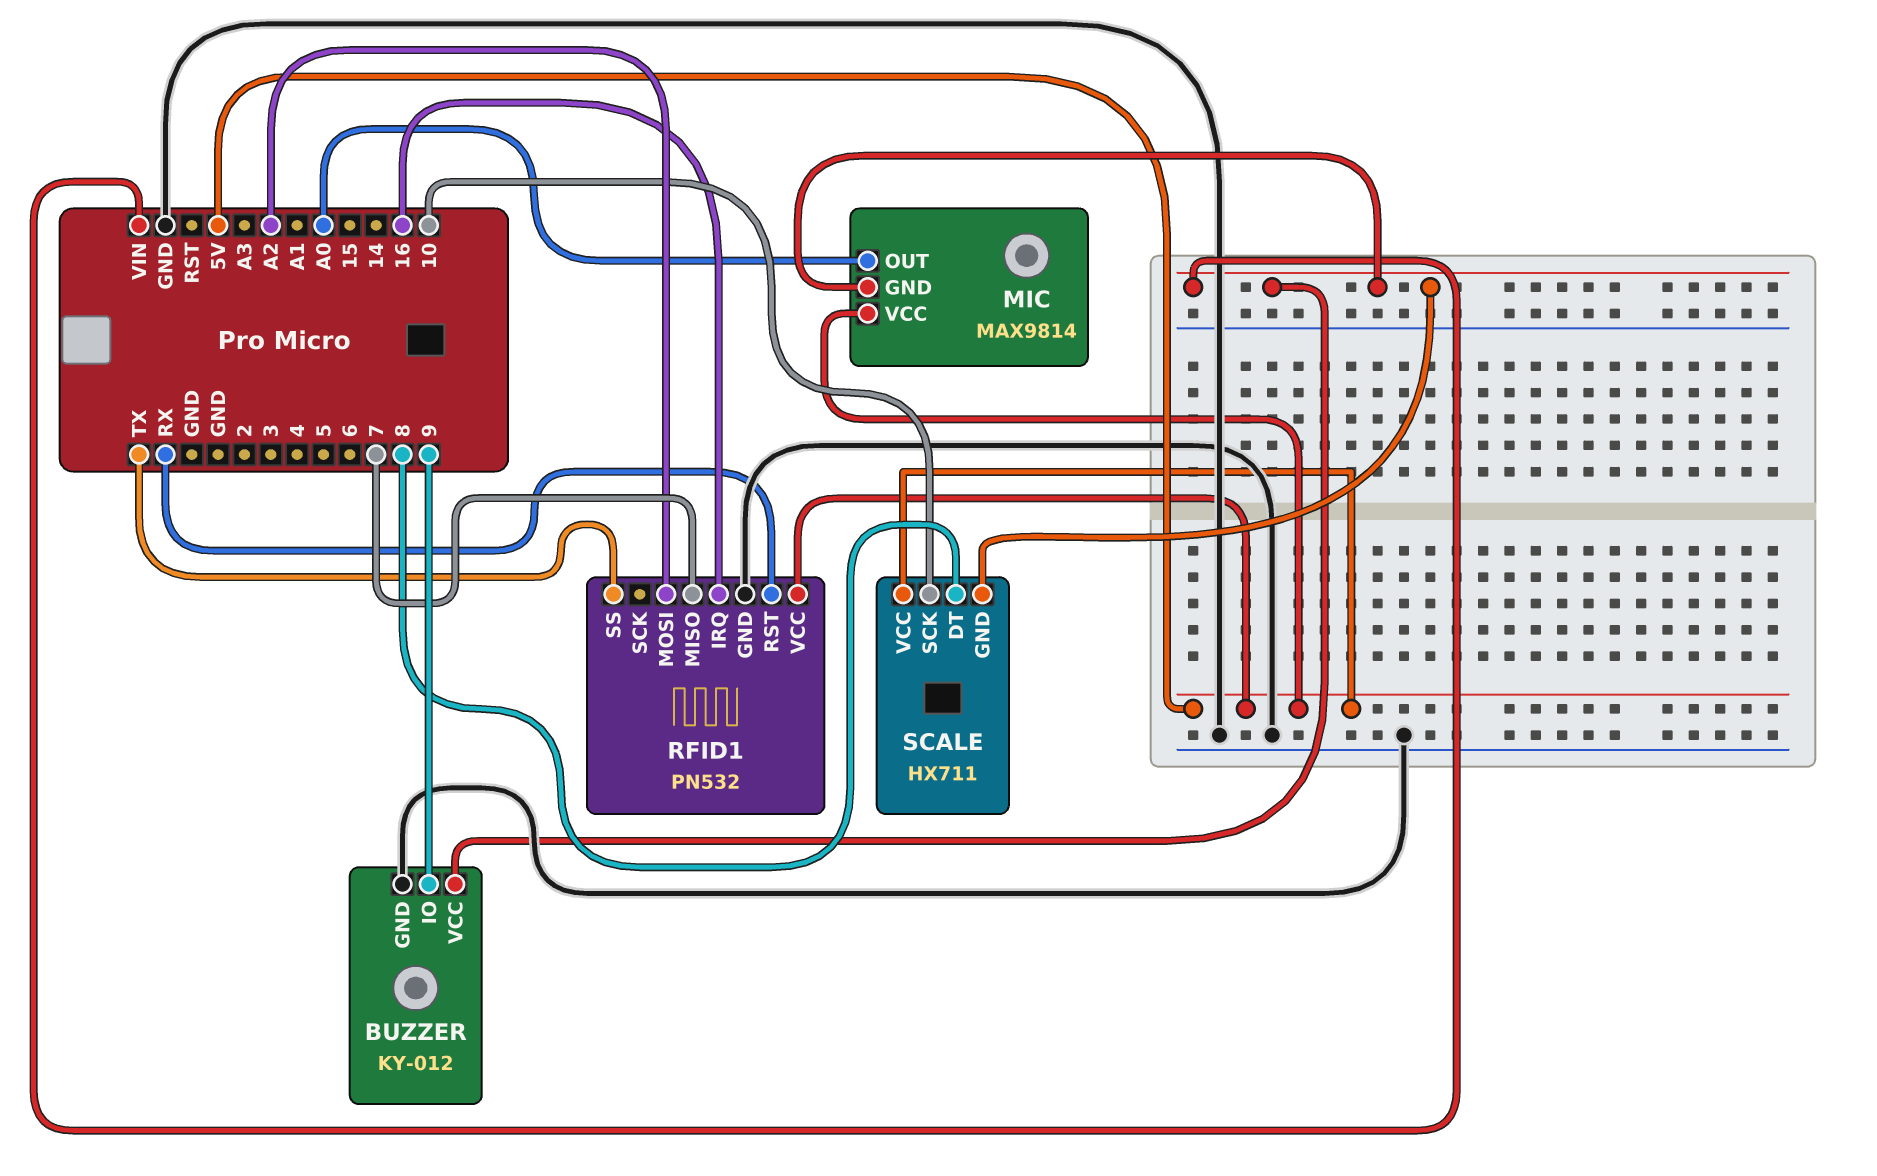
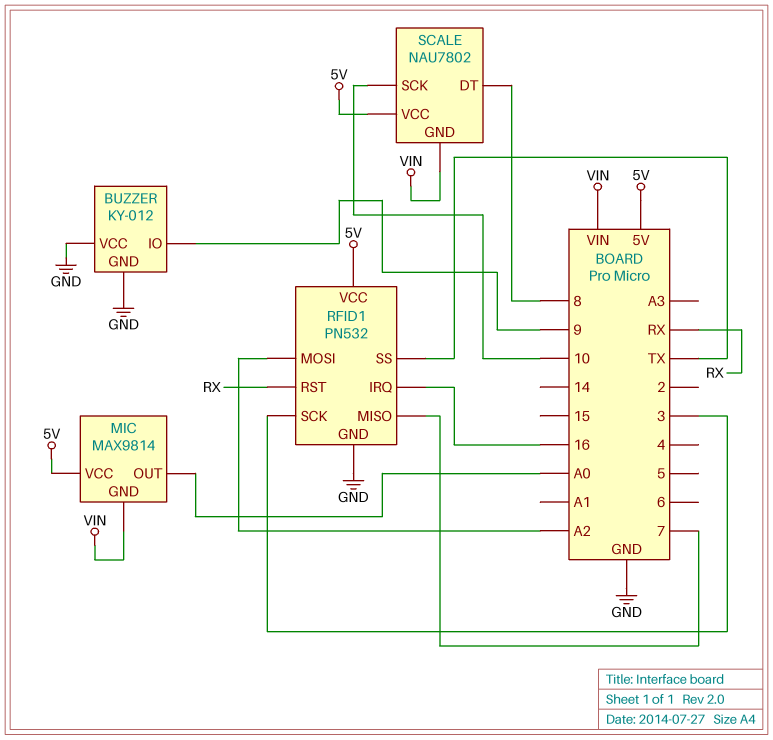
BUZZER pin VCC: VIN -> GND
RFID1 pin SCK: none -> 3
SCALE: HX711 -> NAU7802

